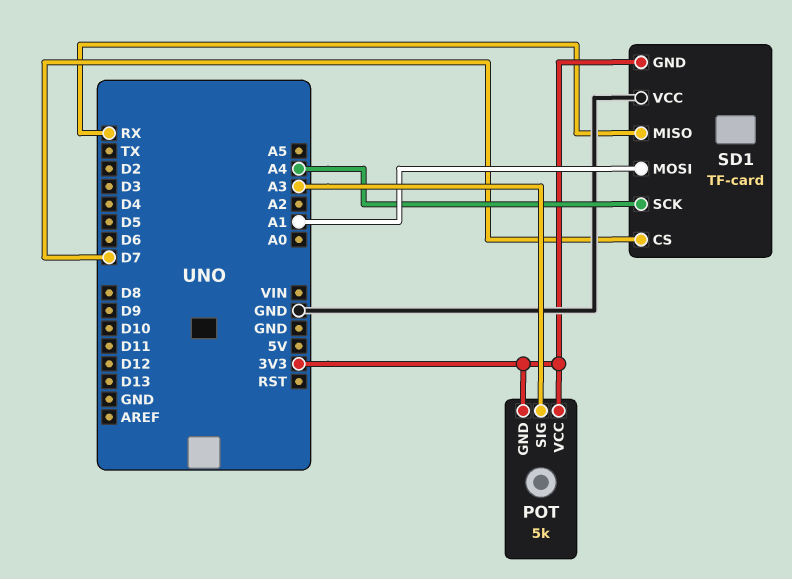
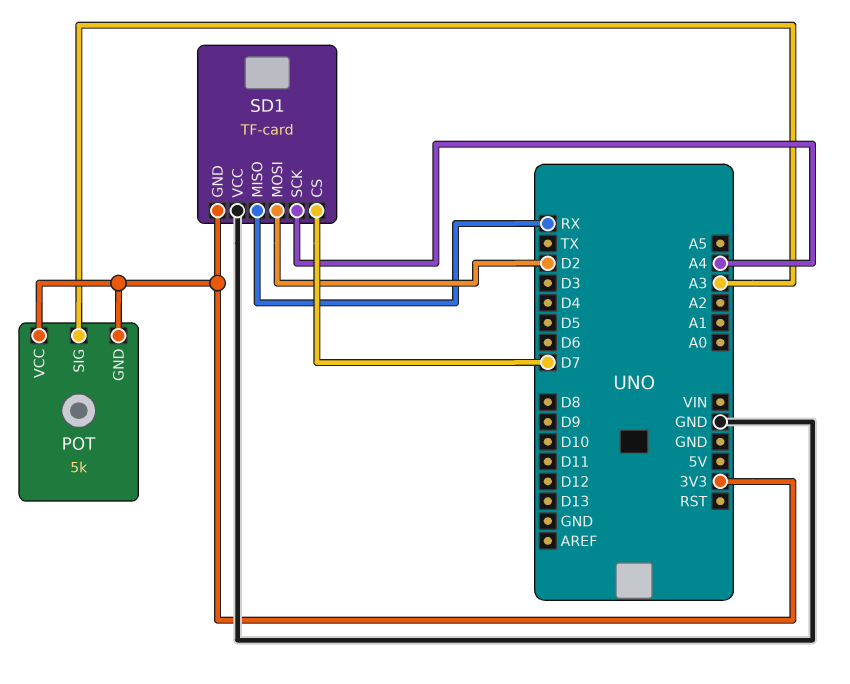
SD1 pin MOSI: A1 -> D2

